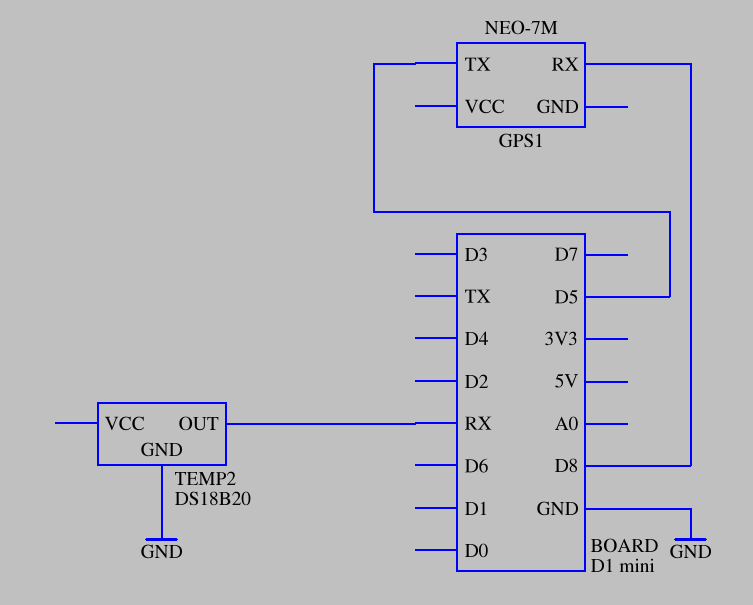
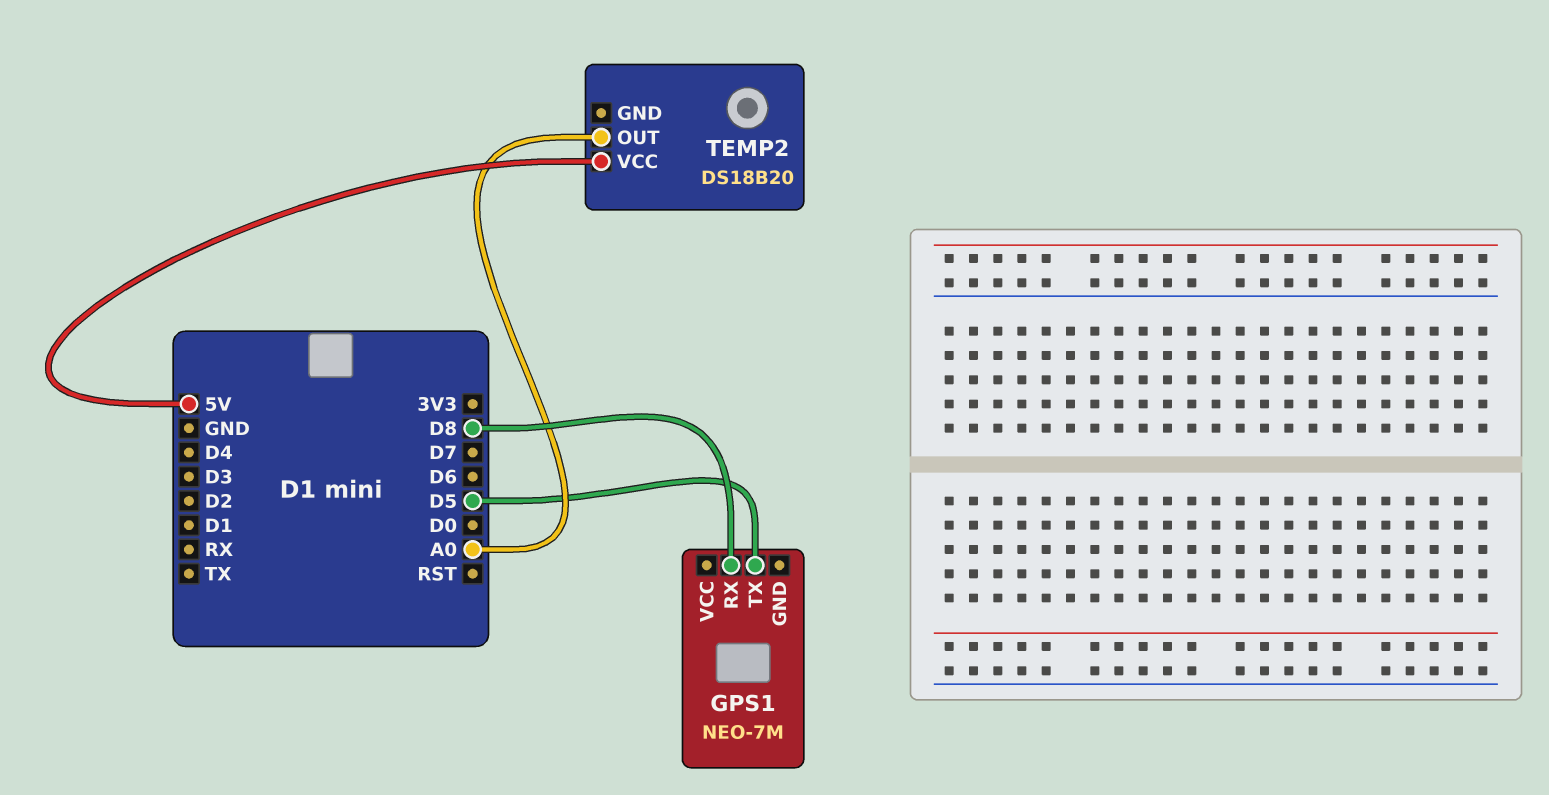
TEMP2 pin GND: GND -> none
TEMP2 pin OUT: RX -> A0
TEMP2 pin VCC: none -> 5V

